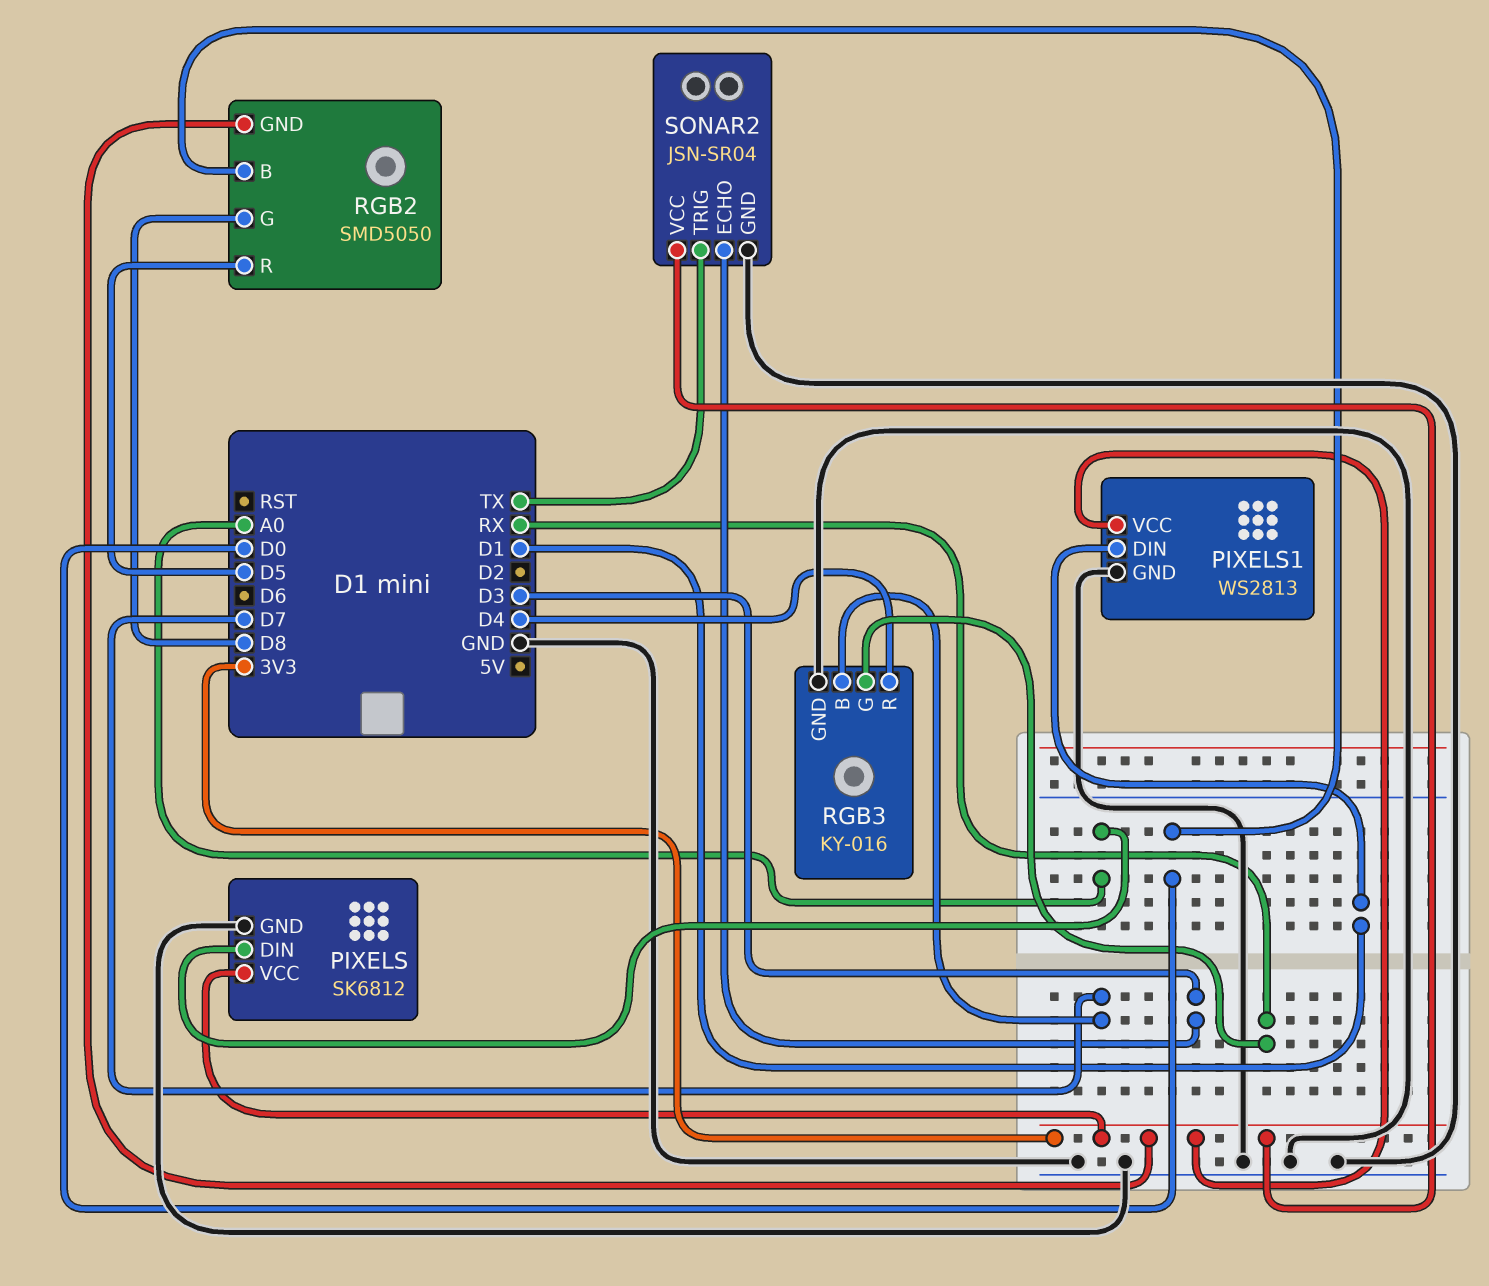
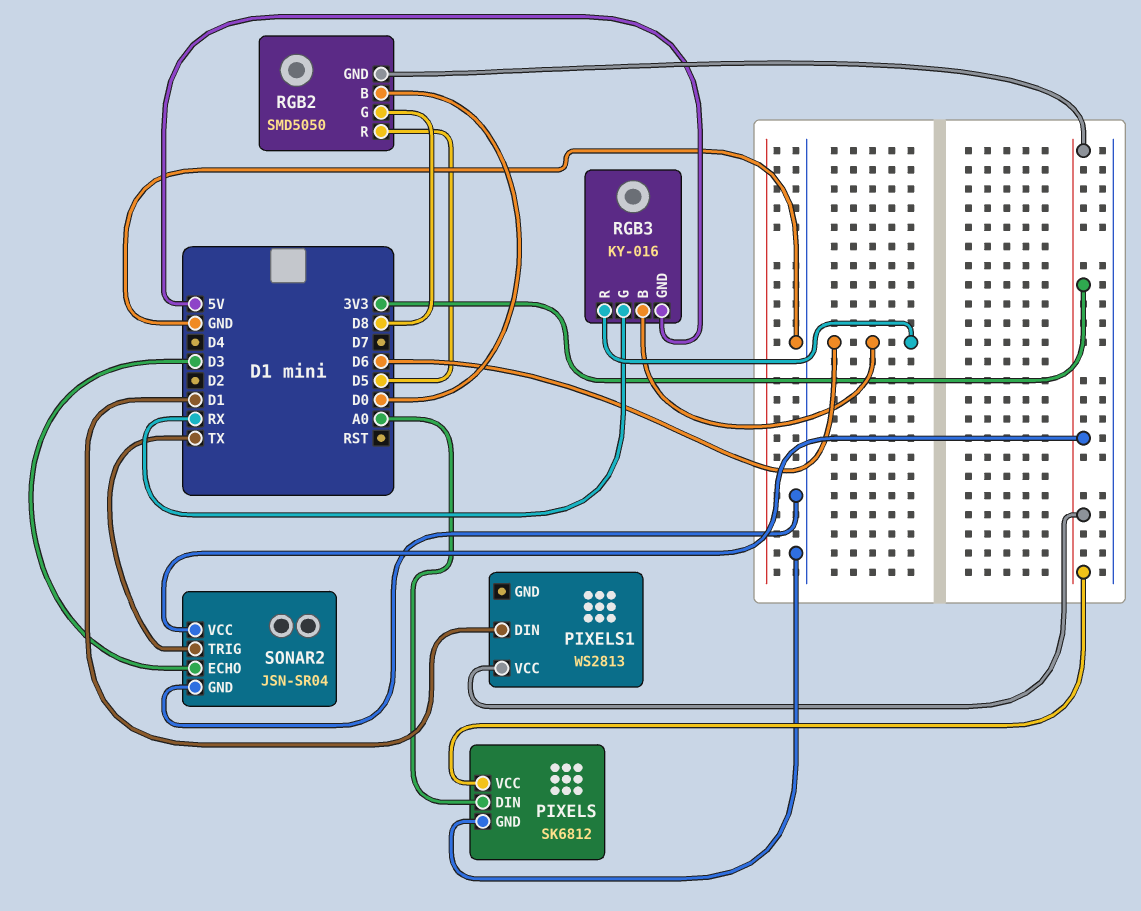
PIXELS1 pin GND: GND -> none
RGB3 pin B: D7 -> D6
RGB3 pin GND: GND -> 5V
RGB3 pin R: D4 -> D6

